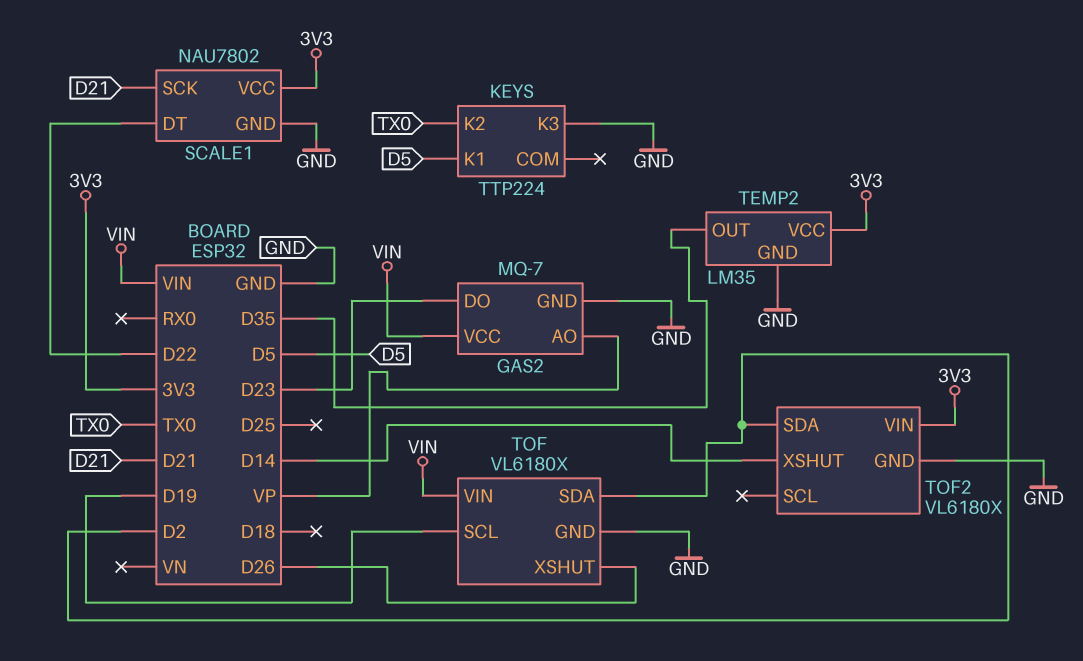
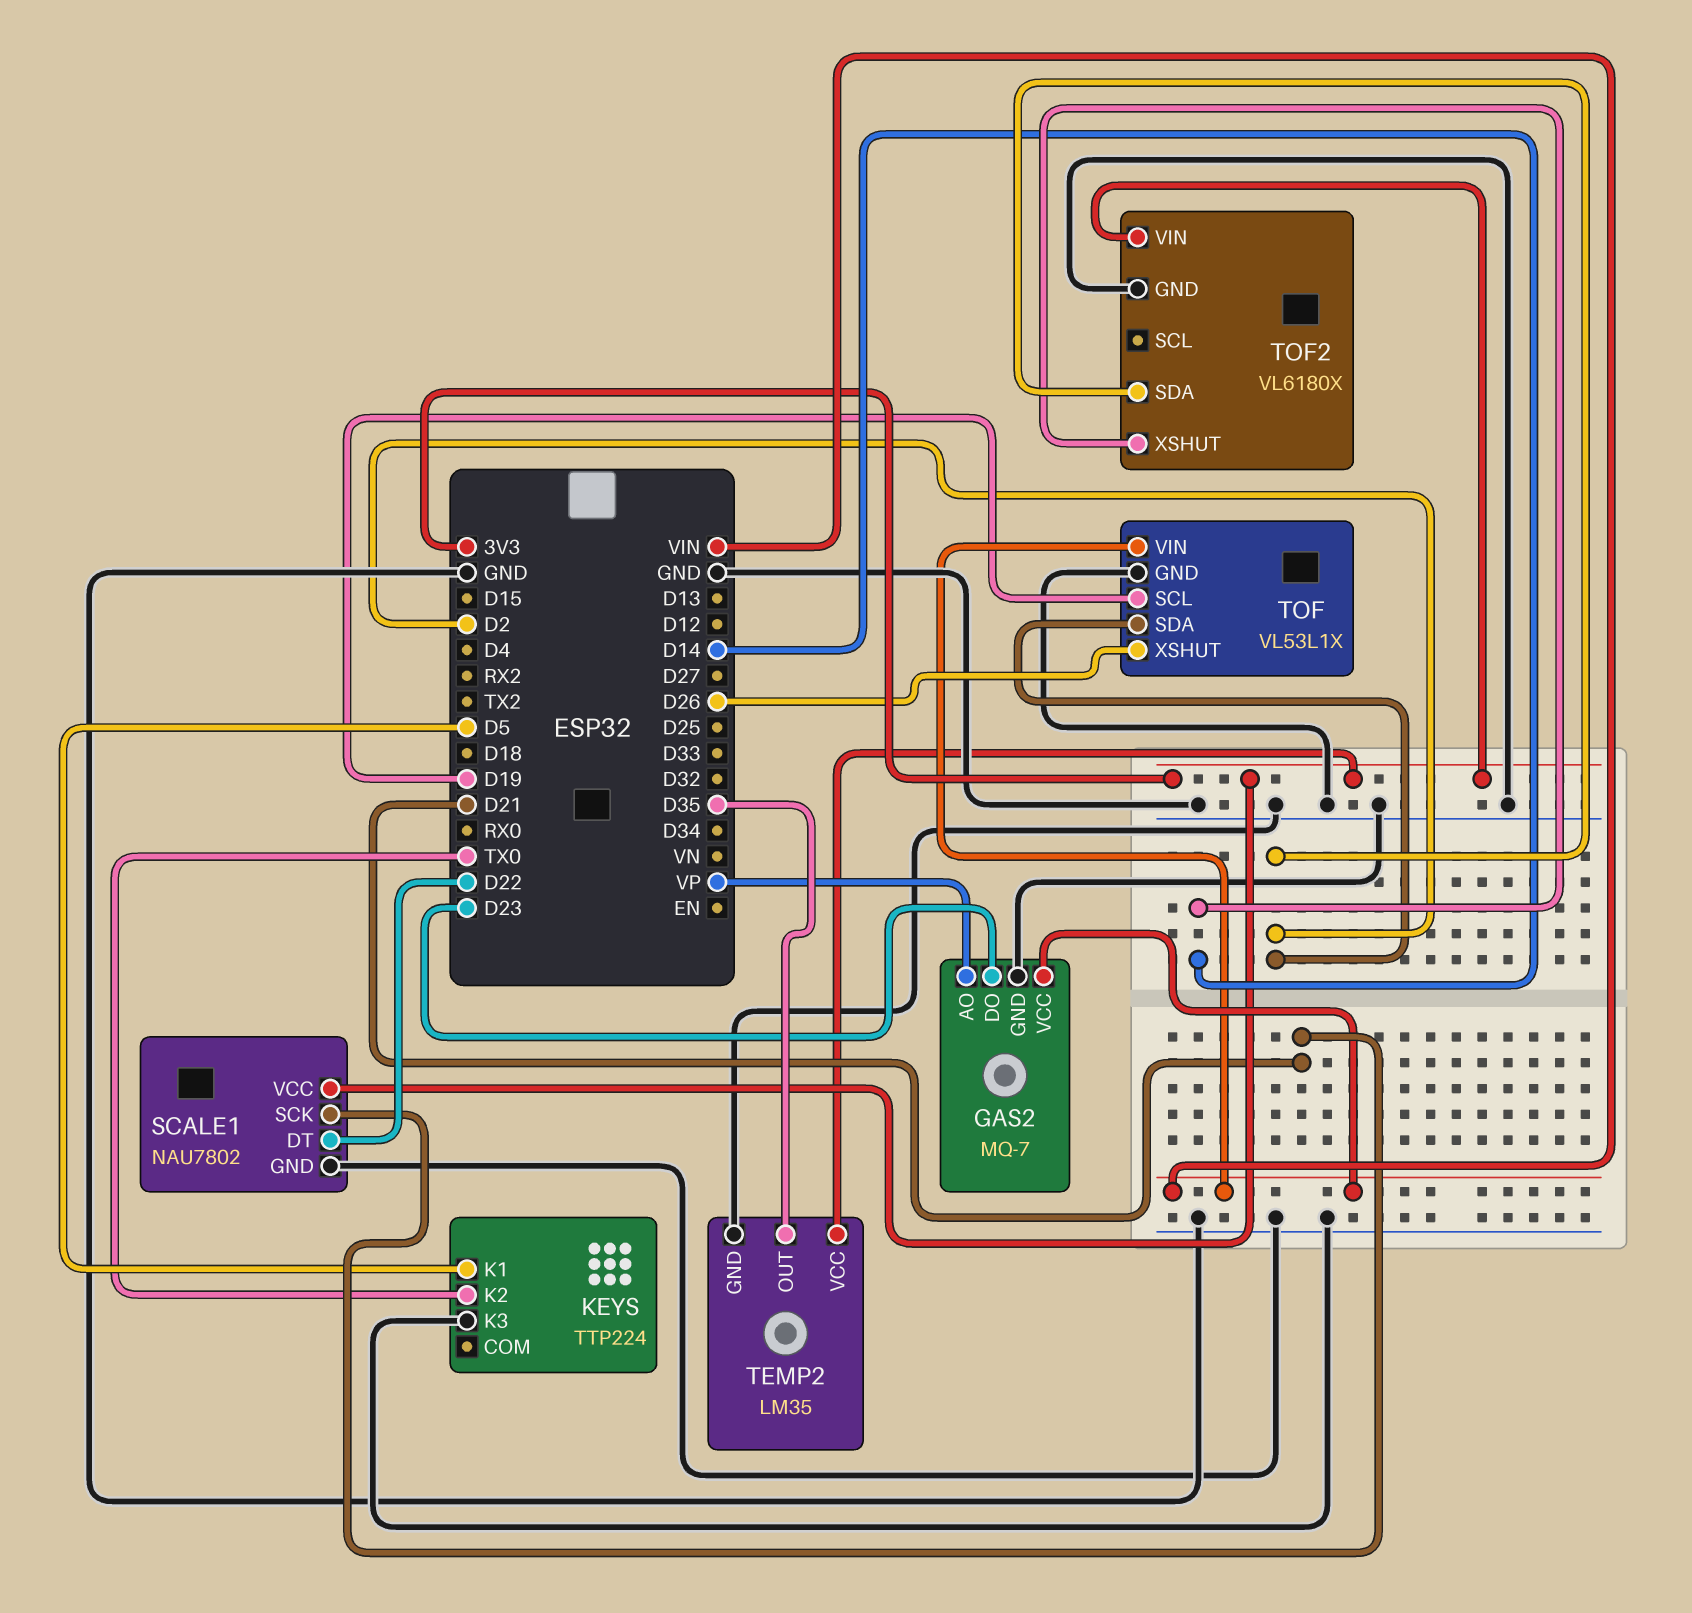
TOF: VL6180X -> VL53L1X

